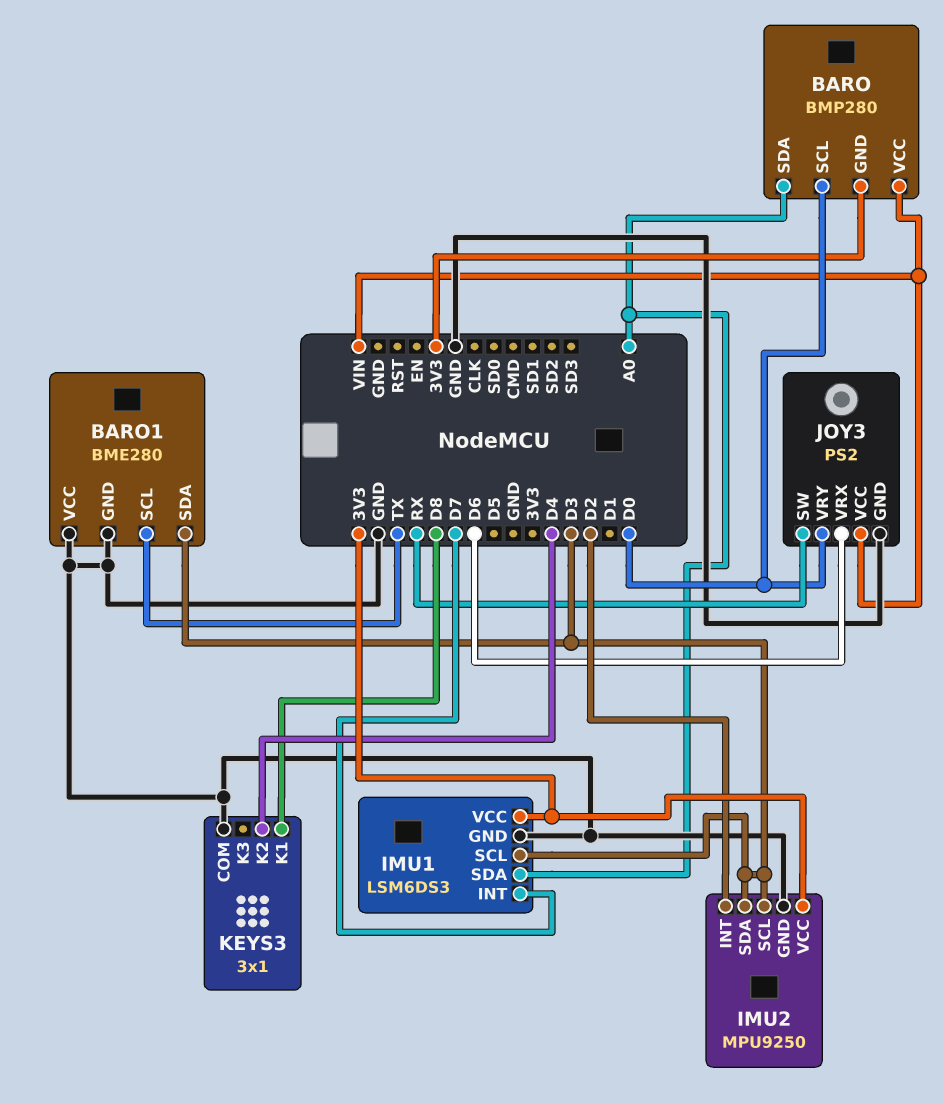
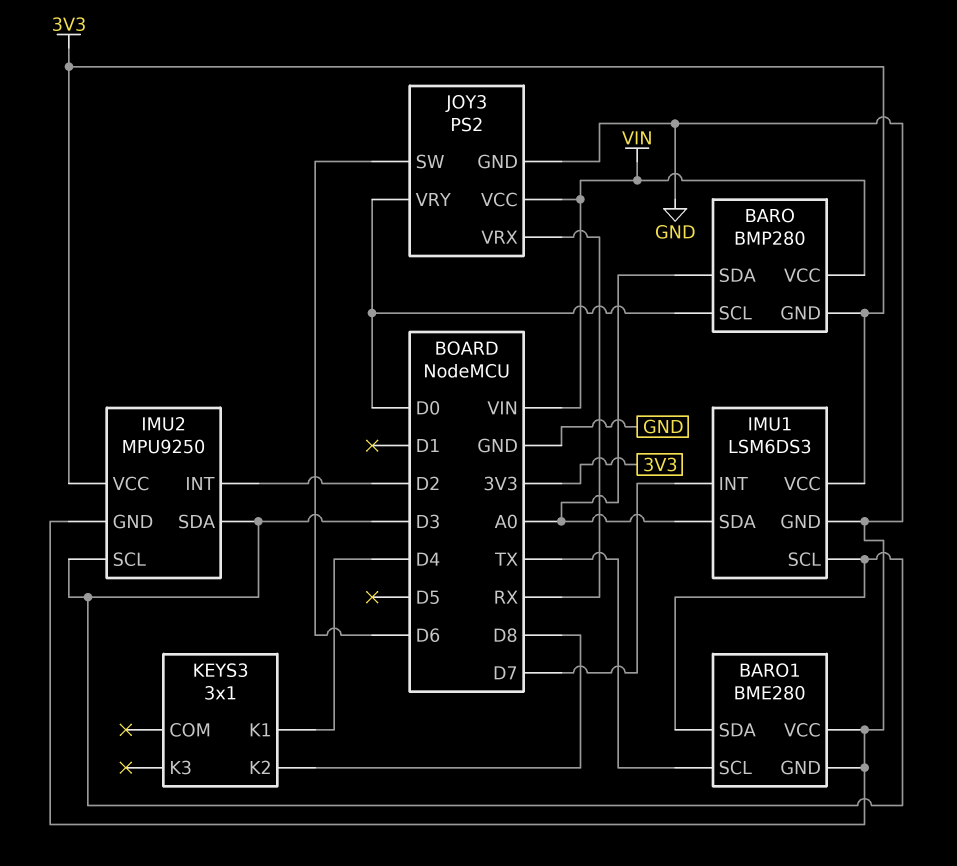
JOY3 pin SW: RX -> D6
JOY3 pin VRX: D6 -> RX
KEYS3 pin COM: GND -> none
KEYS3 pin K1: D8 -> D4
KEYS3 pin K2: D4 -> D8

